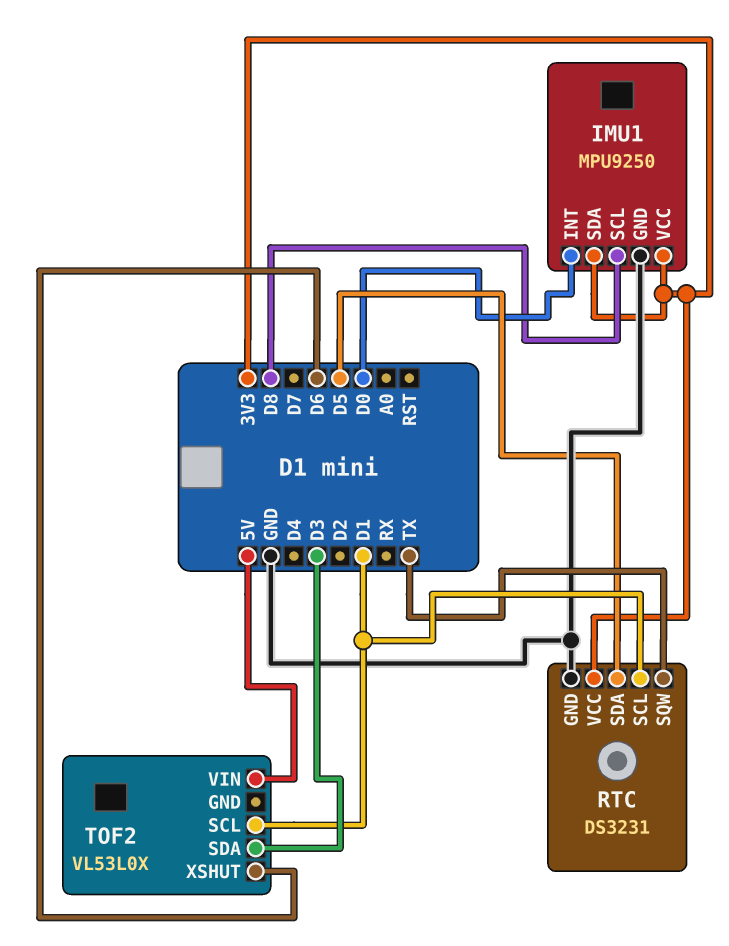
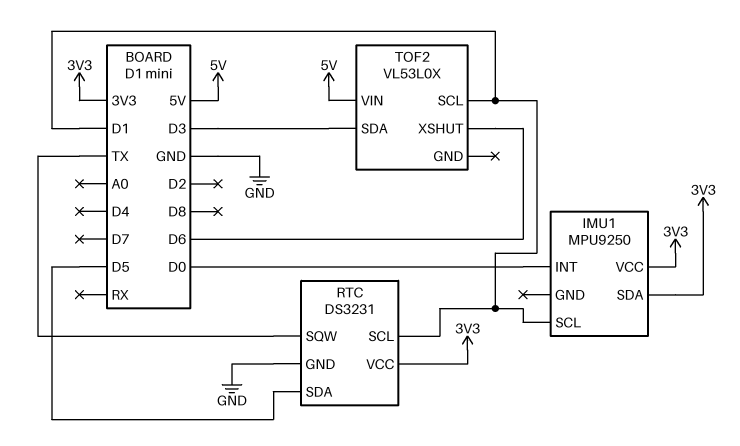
IMU1 pin GND: GND -> none
IMU1 pin SCL: D8 -> D1

